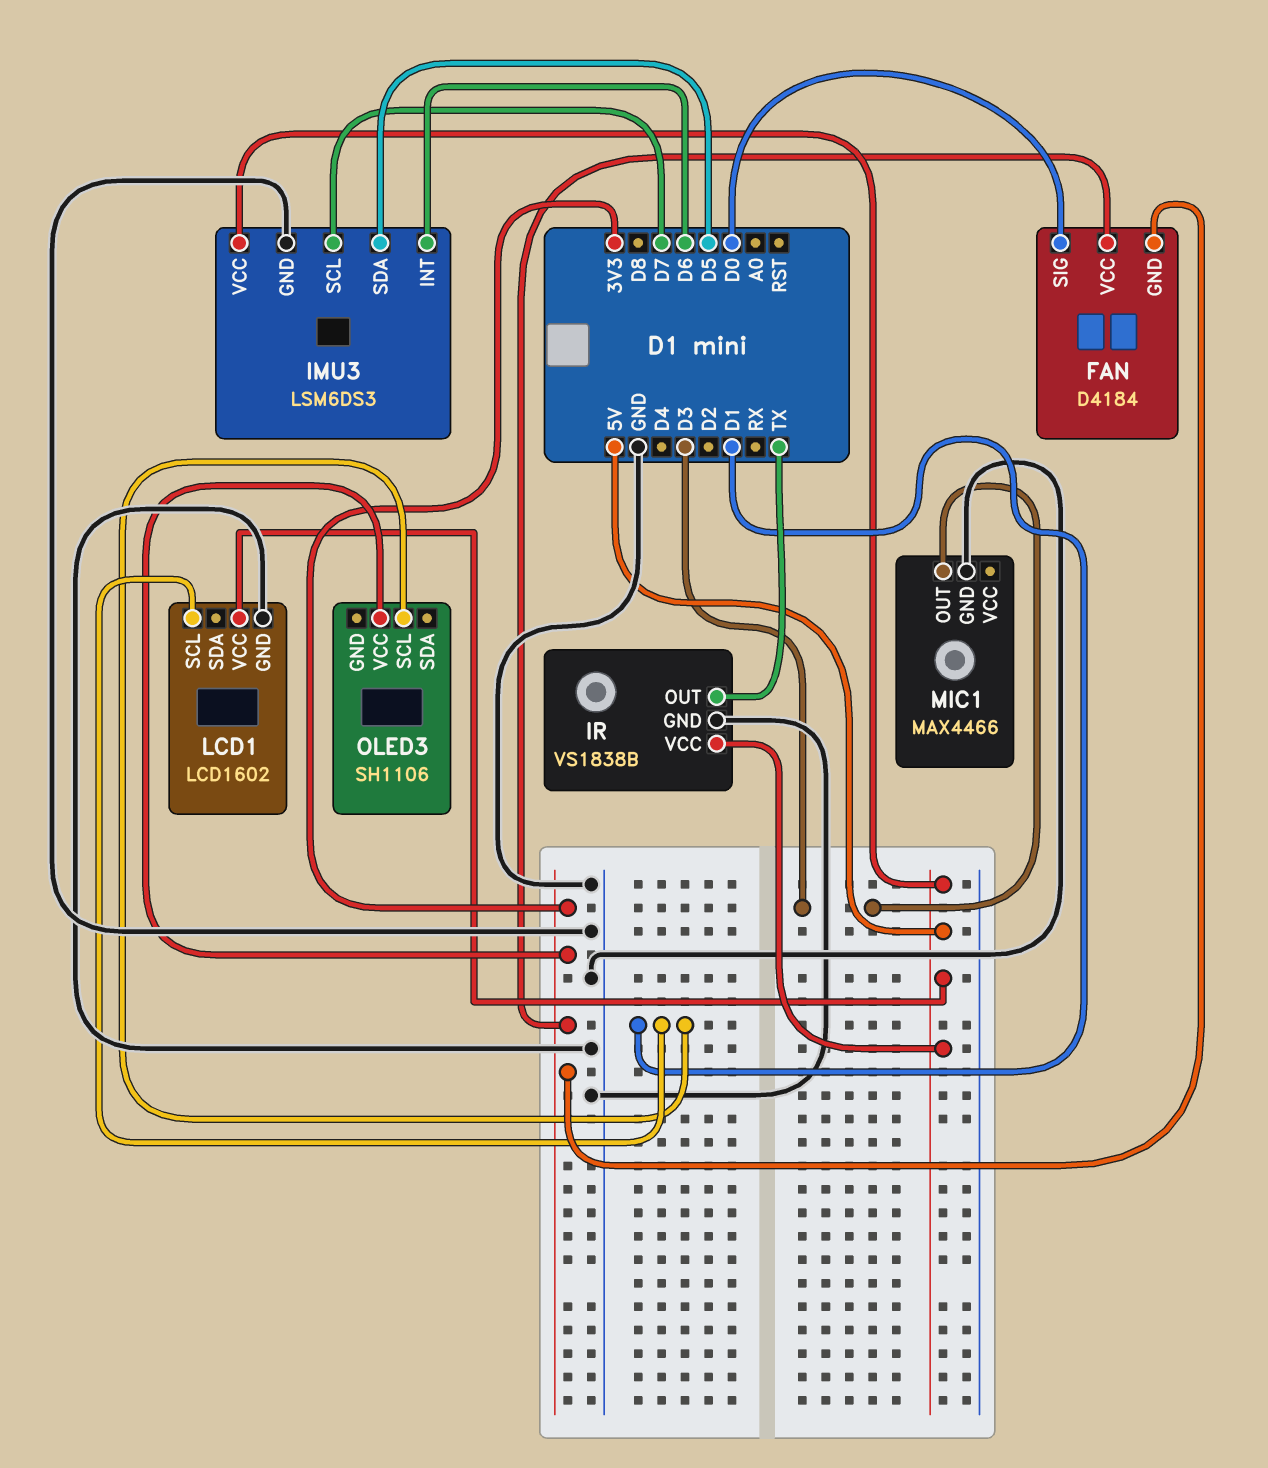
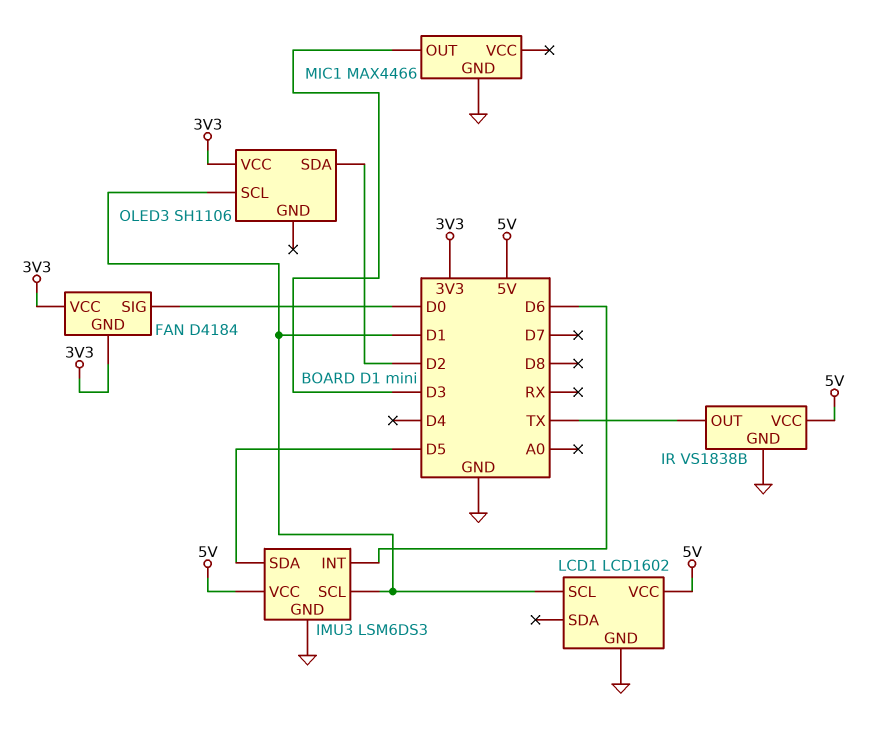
IMU3 pin SCL: D7 -> D1
OLED3 pin SDA: none -> D2

